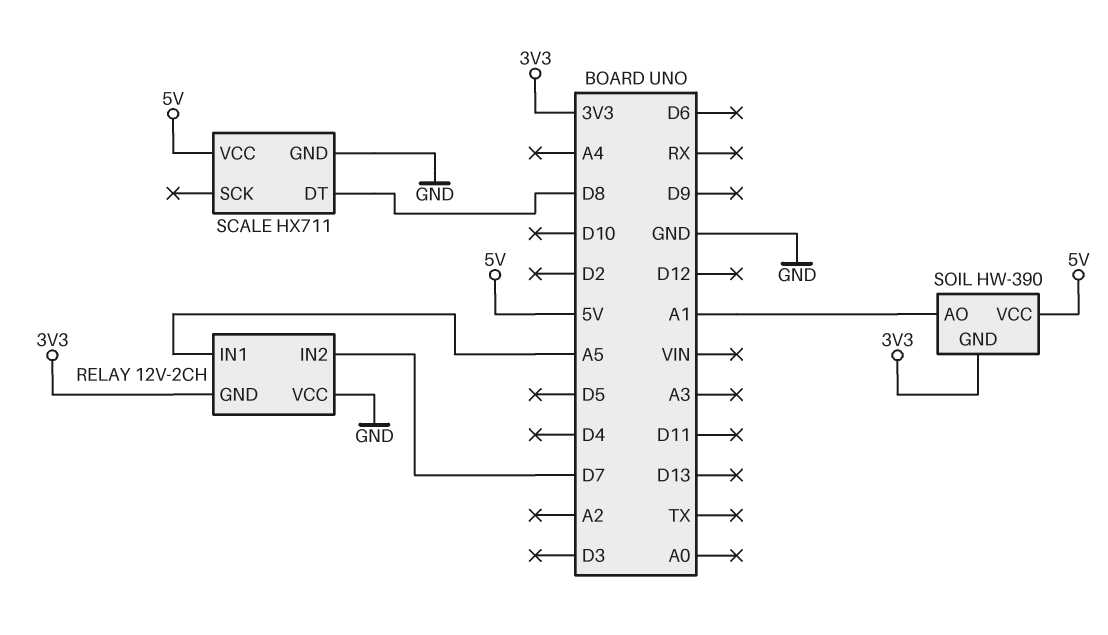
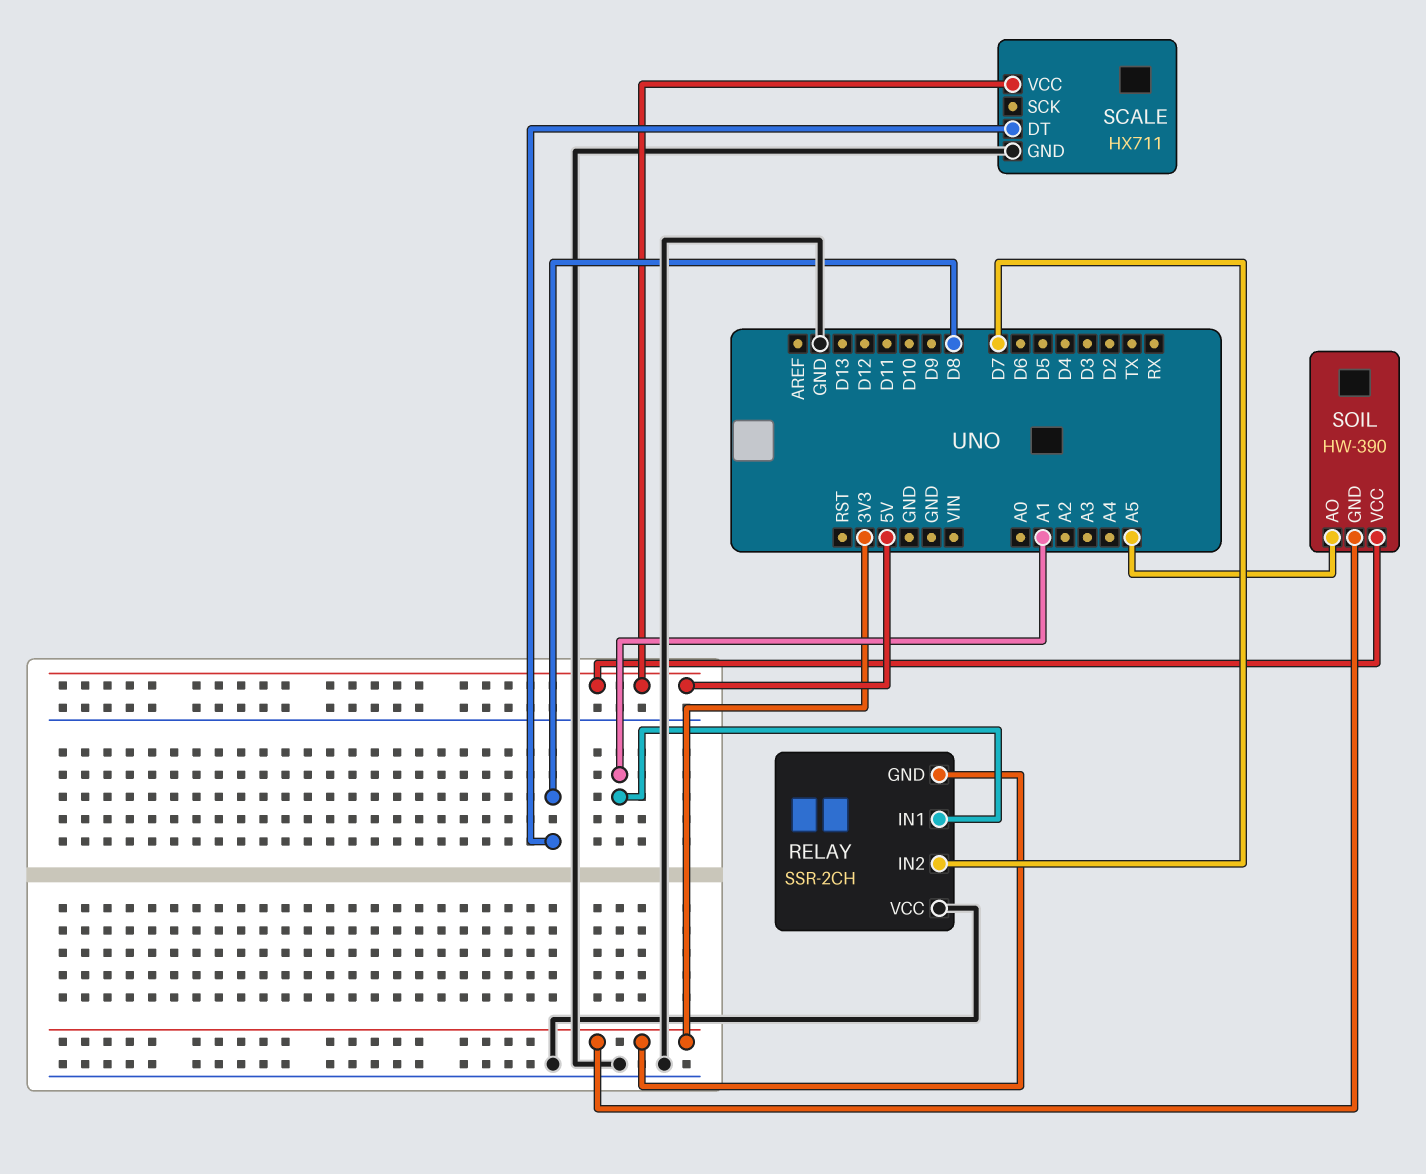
RELAY: 12V-2CH -> SSR-2CH
RELAY pin IN1: A5 -> A1
SOIL pin AO: A1 -> A5

